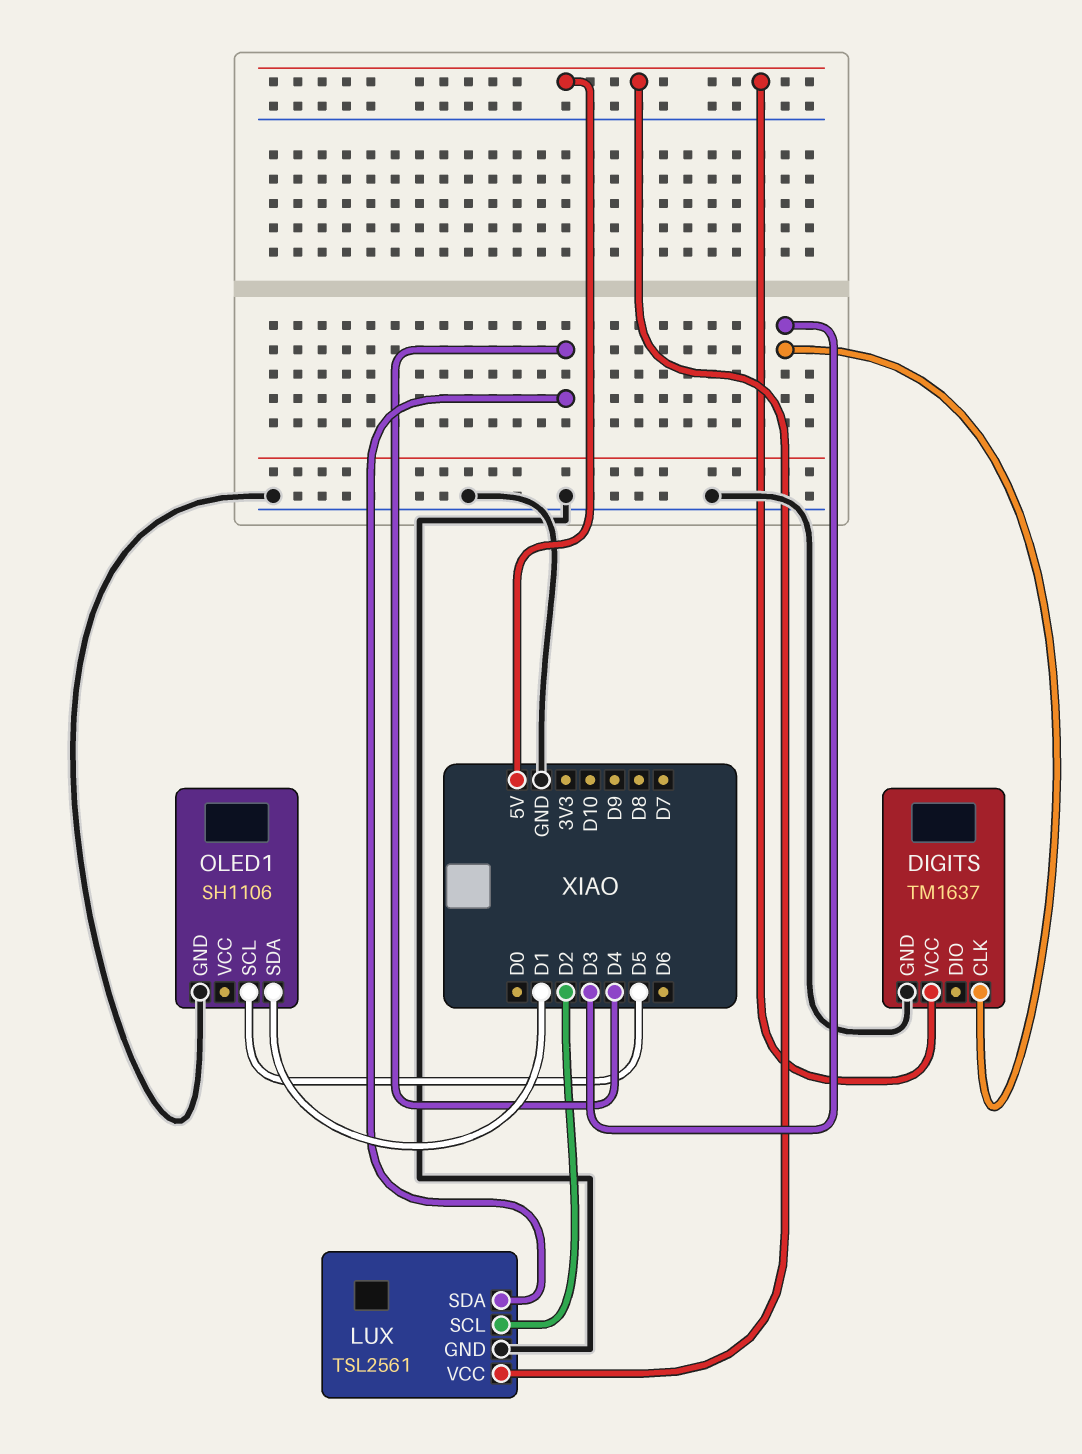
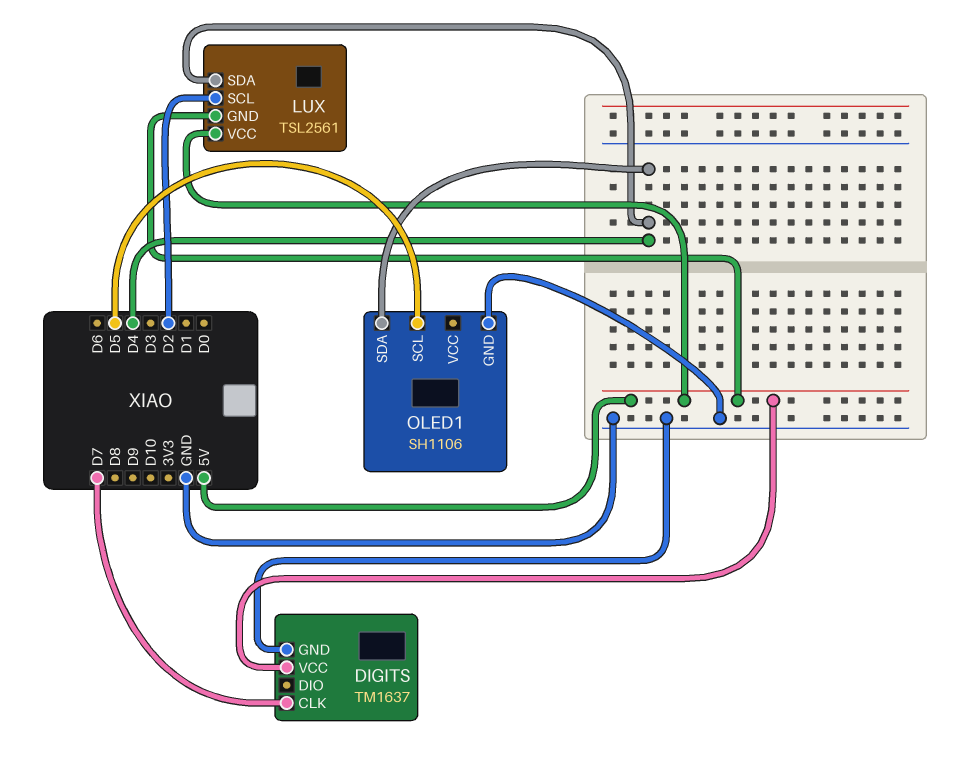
DIGITS pin CLK: D3 -> D7
LUX pin GND: GND -> 5V
OLED1 pin SDA: D1 -> D4

